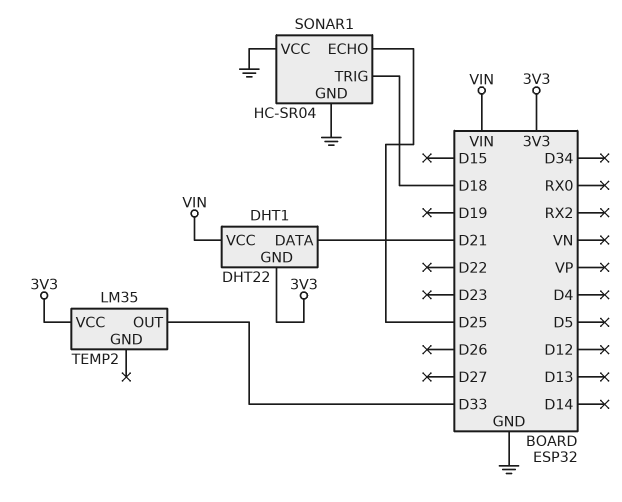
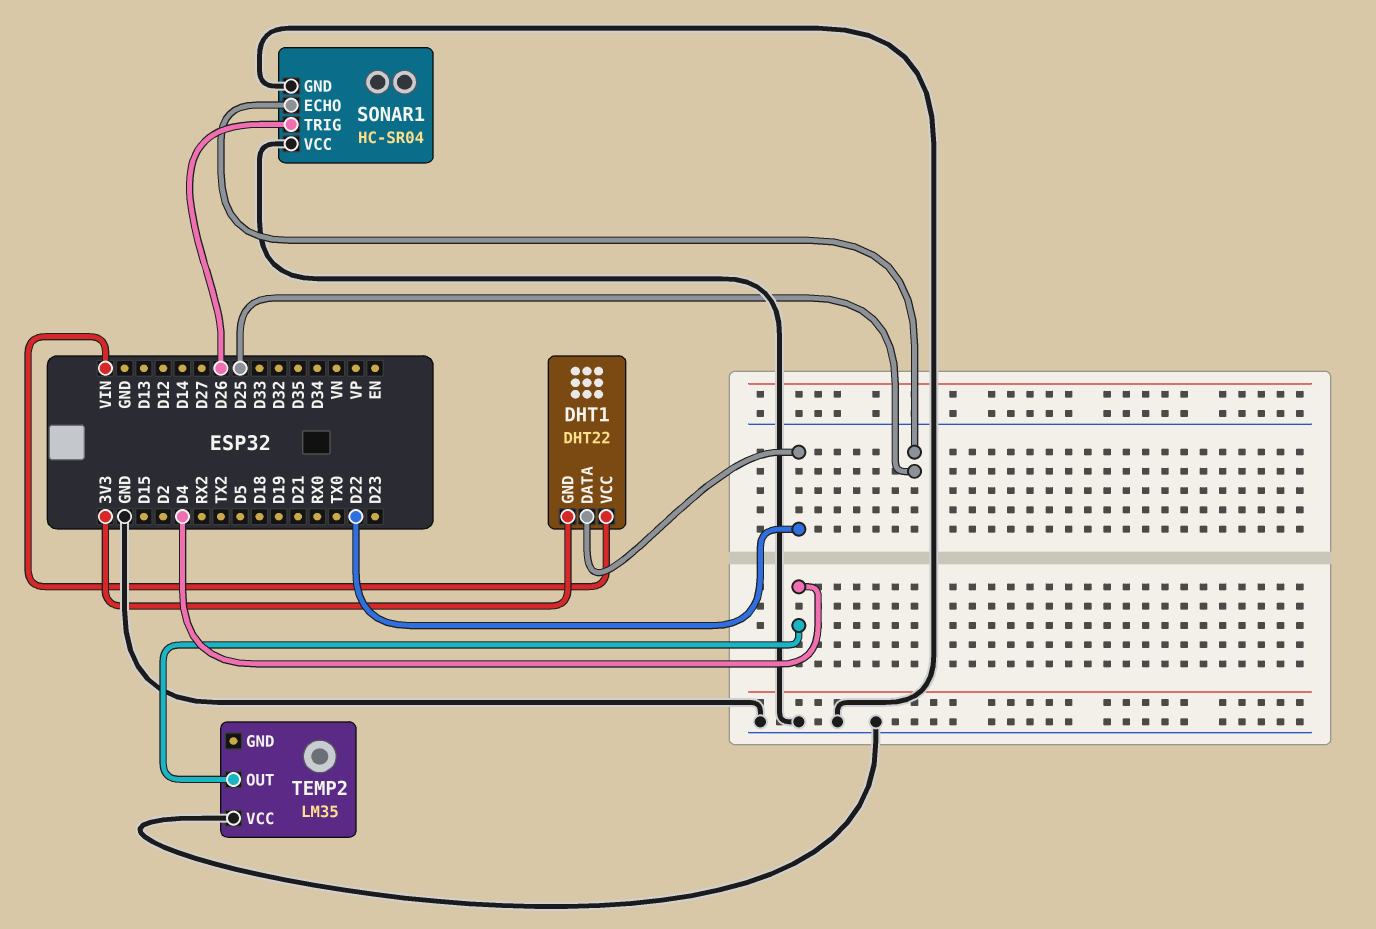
DHT1 pin DATA: D21 -> D22
SONAR1 pin TRIG: D18 -> D26
TEMP2 pin OUT: D33 -> D4
TEMP2 pin VCC: 3V3 -> GND

